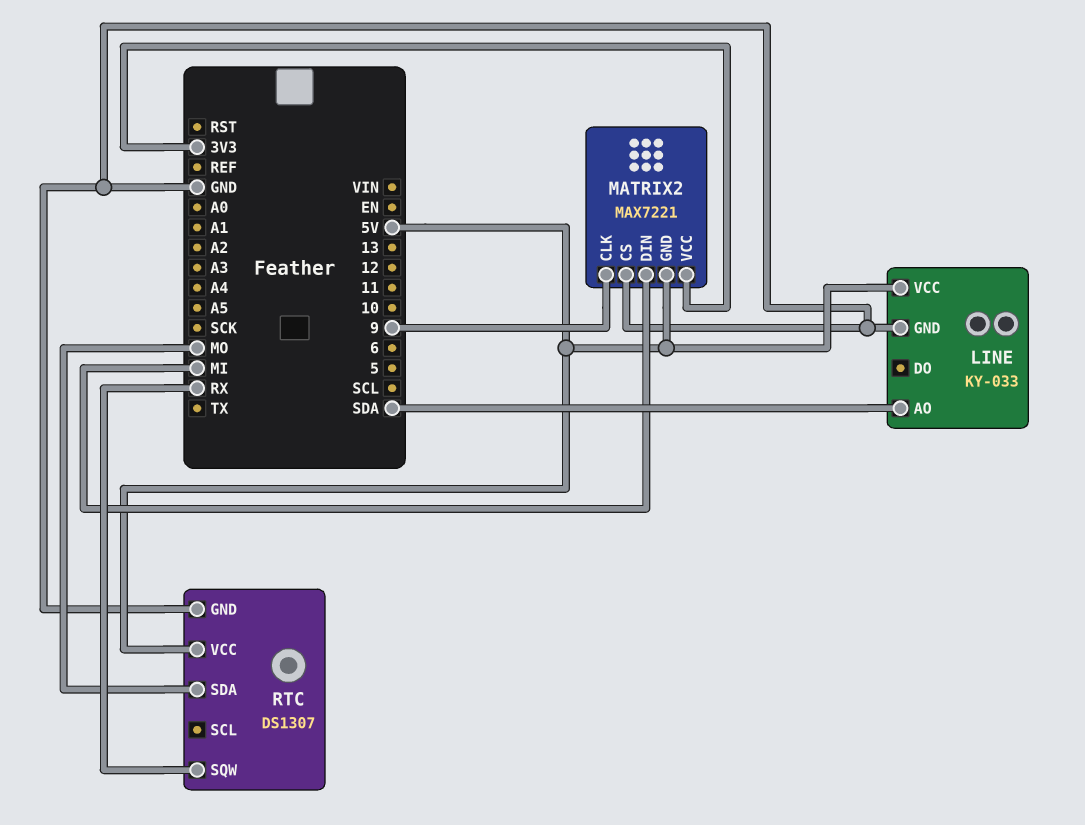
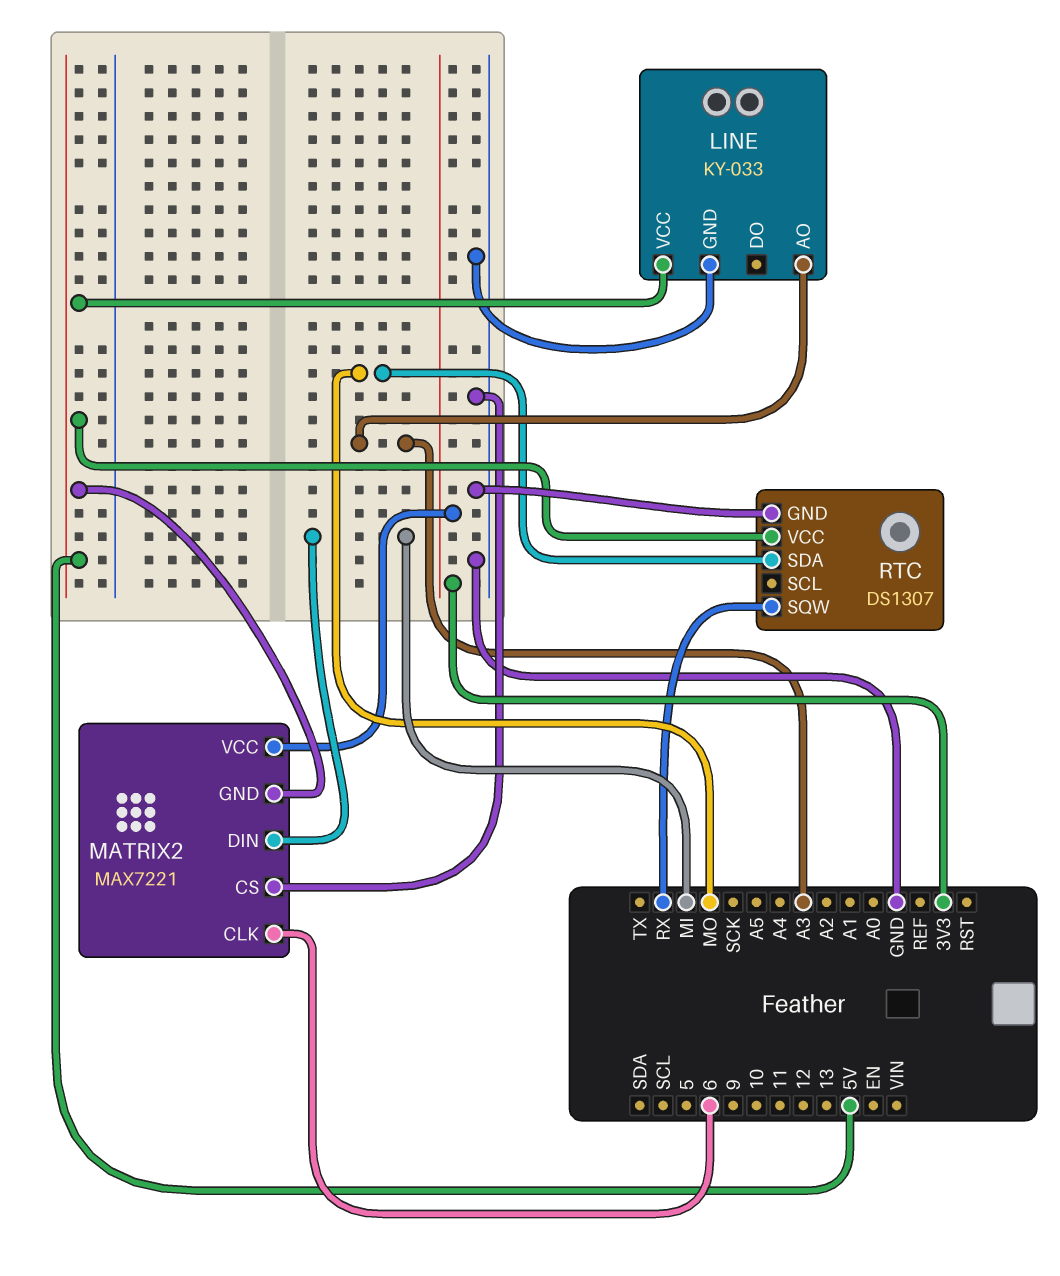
LINE pin AO: SDA -> A3
MATRIX2 pin CLK: 9 -> 6

